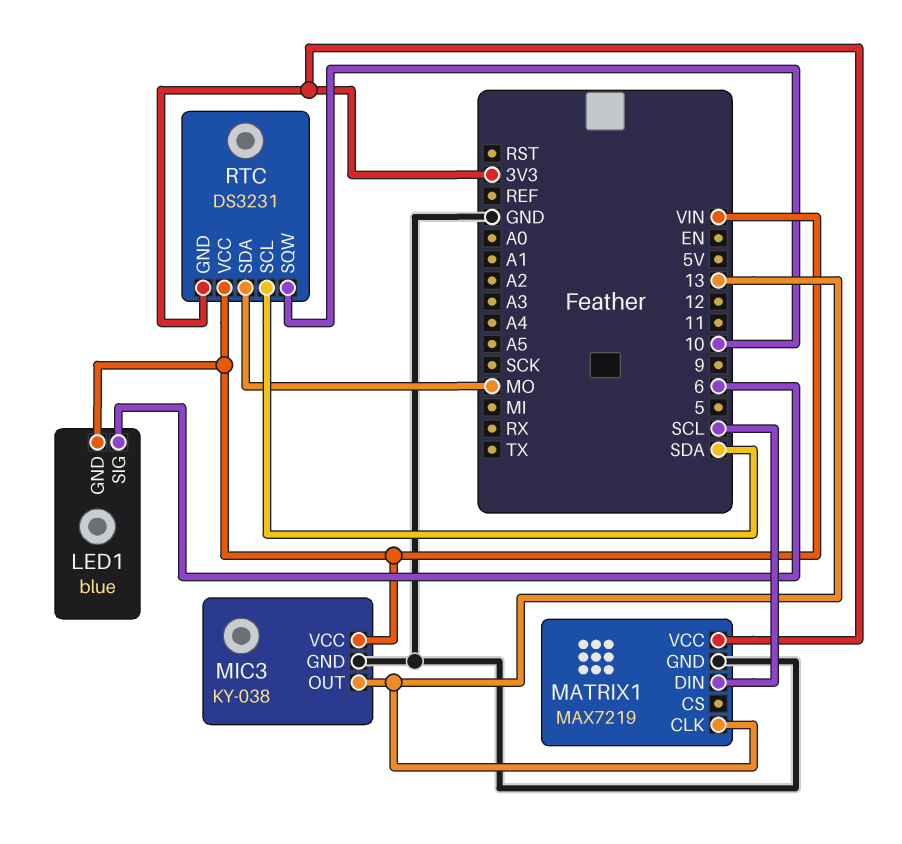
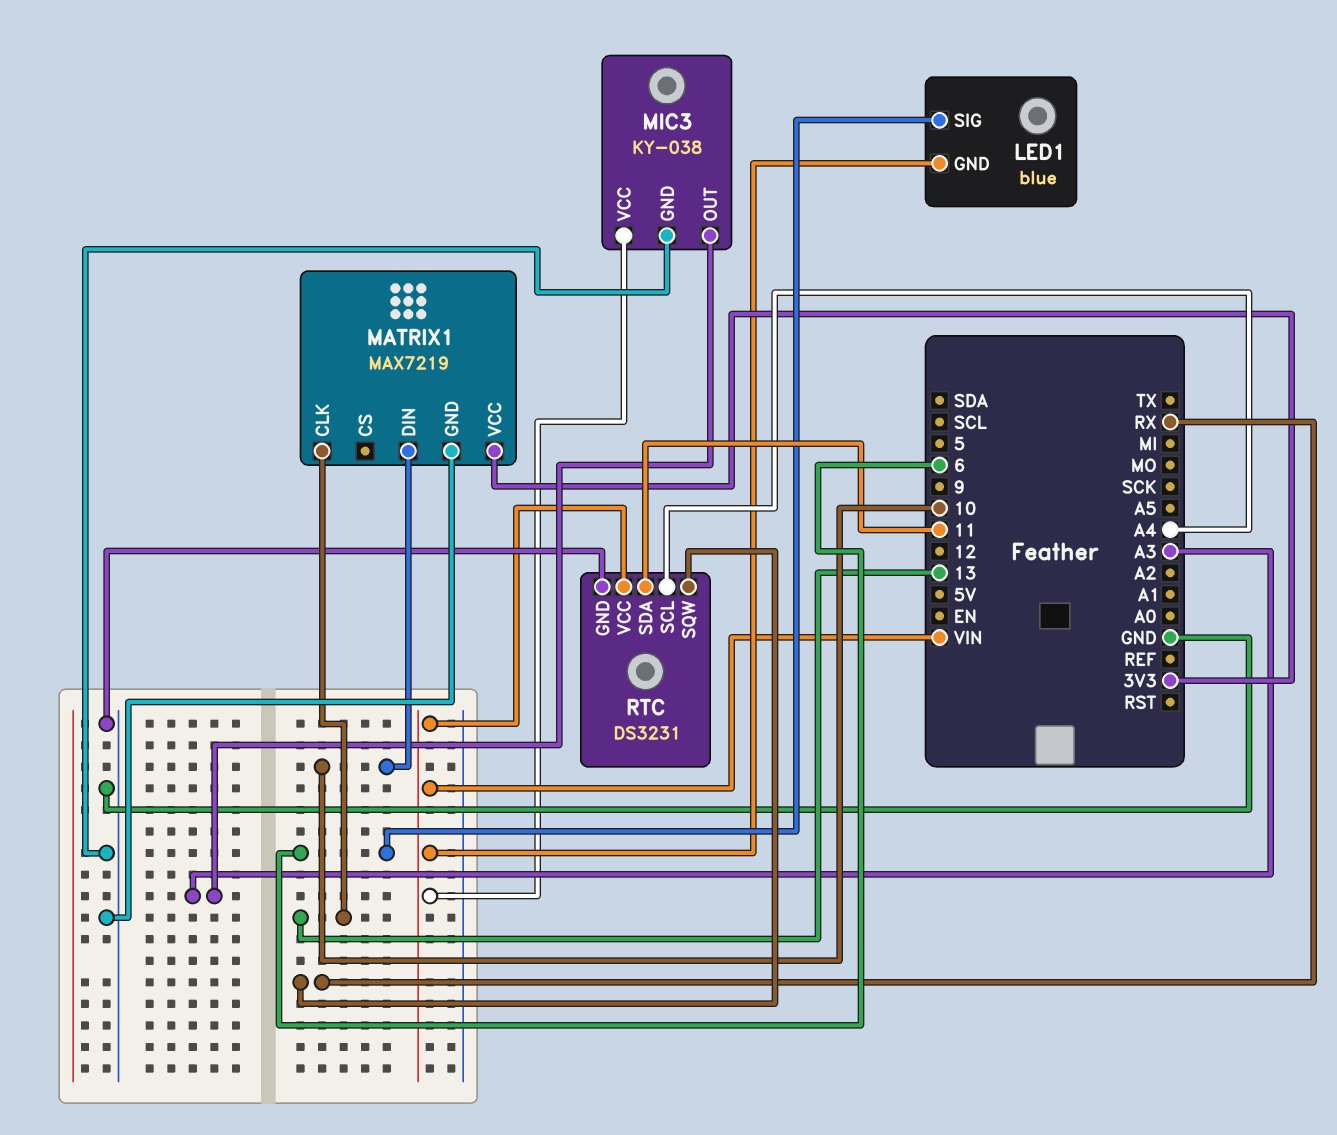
MATRIX1 pin DIN: SCL -> 10
MIC3 pin OUT: 13 -> A3
RTC pin GND: 3V3 -> GND
RTC pin SCL: SDA -> A4
RTC pin SDA: MO -> 11
RTC pin SQW: 10 -> RX

